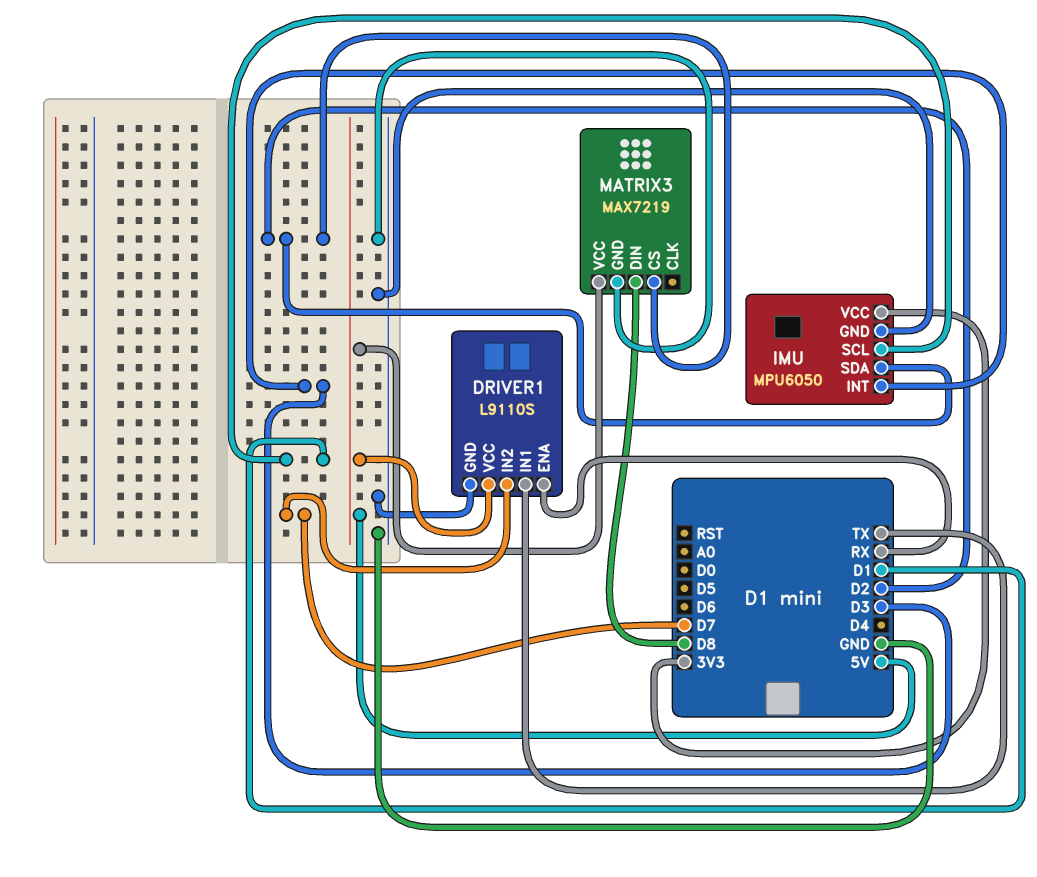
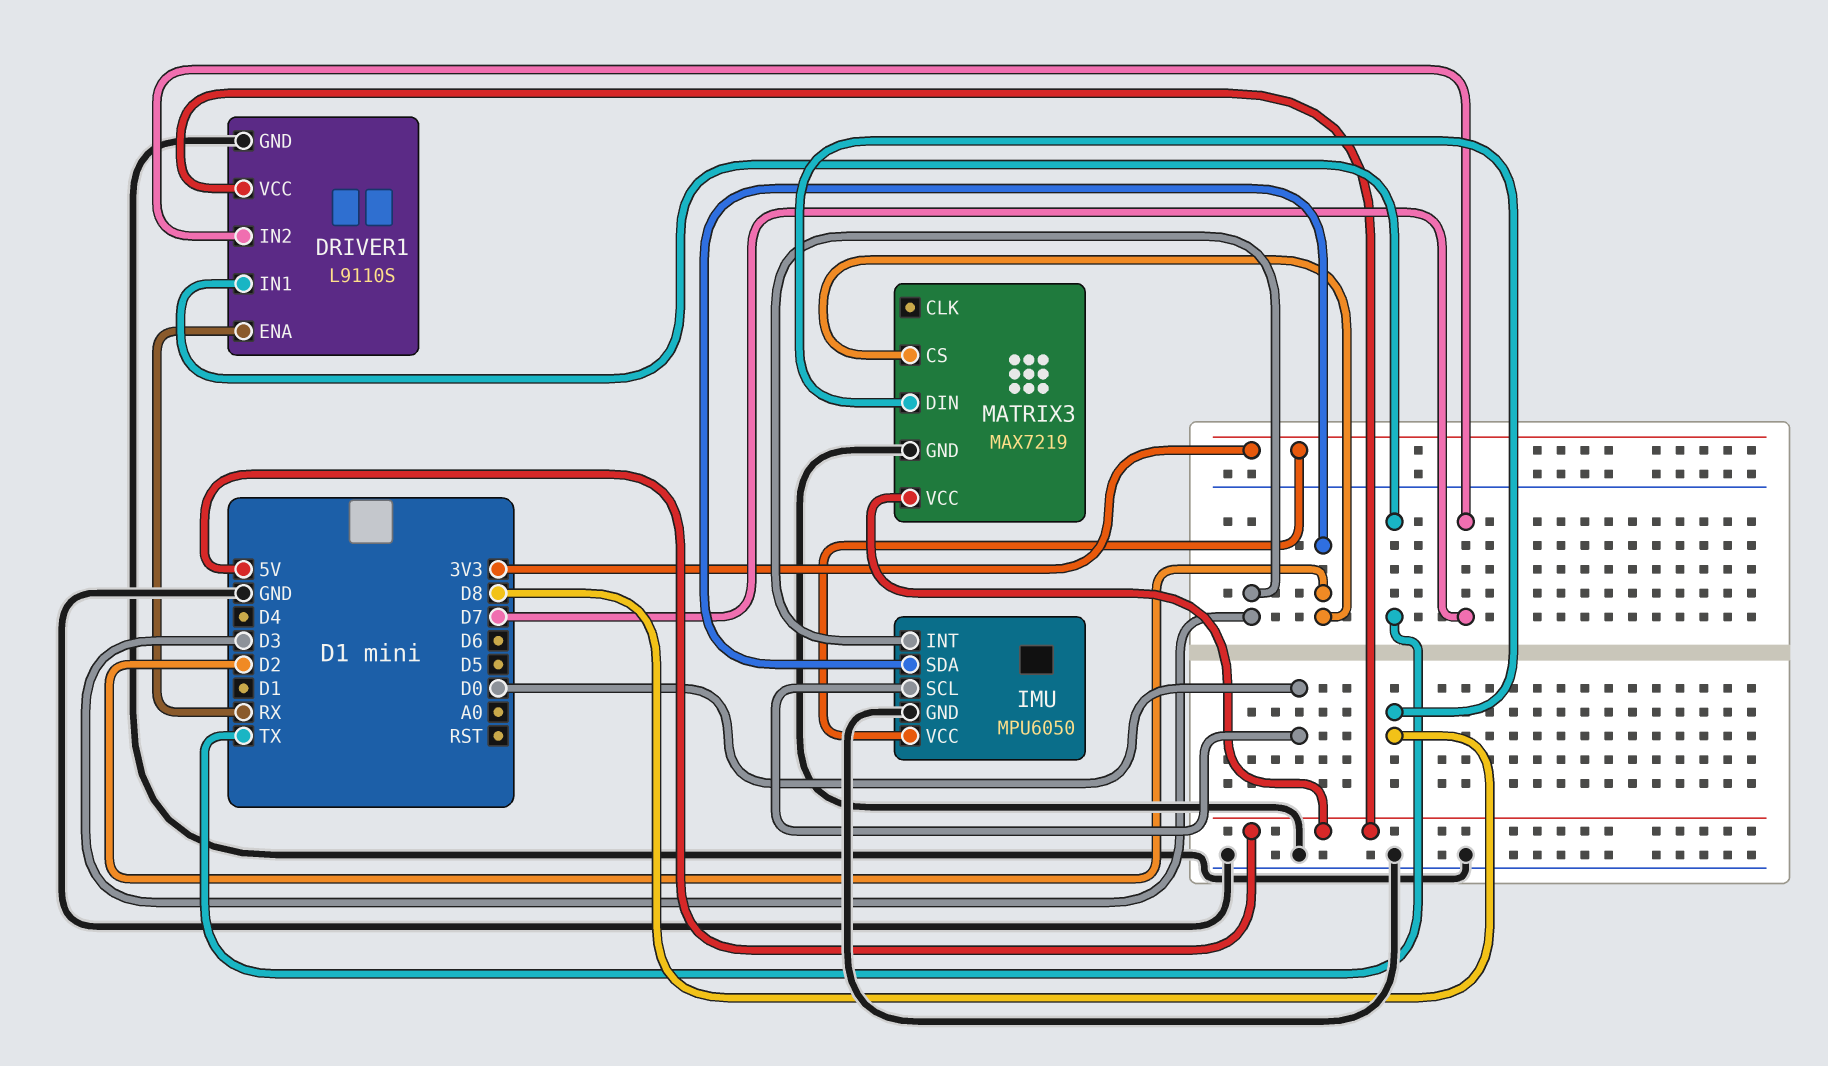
IMU pin SCL: D1 -> D0

